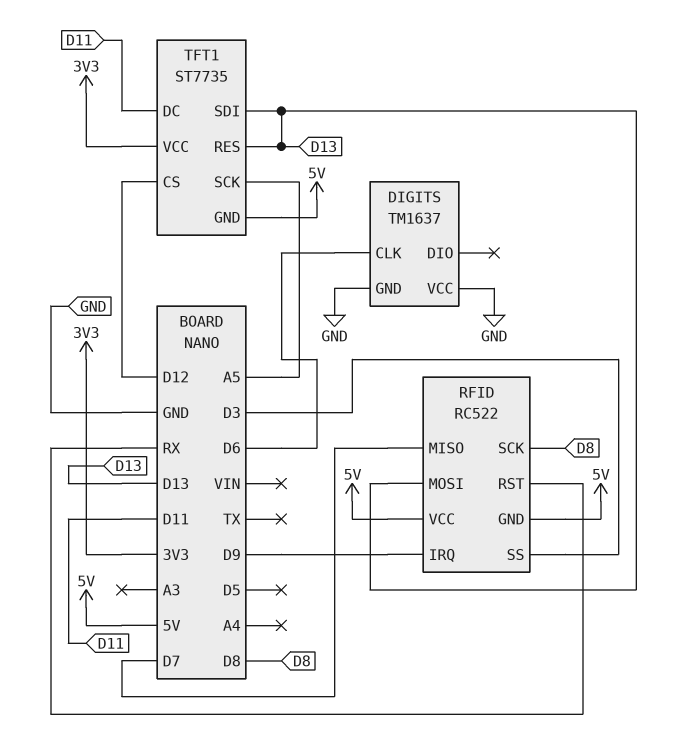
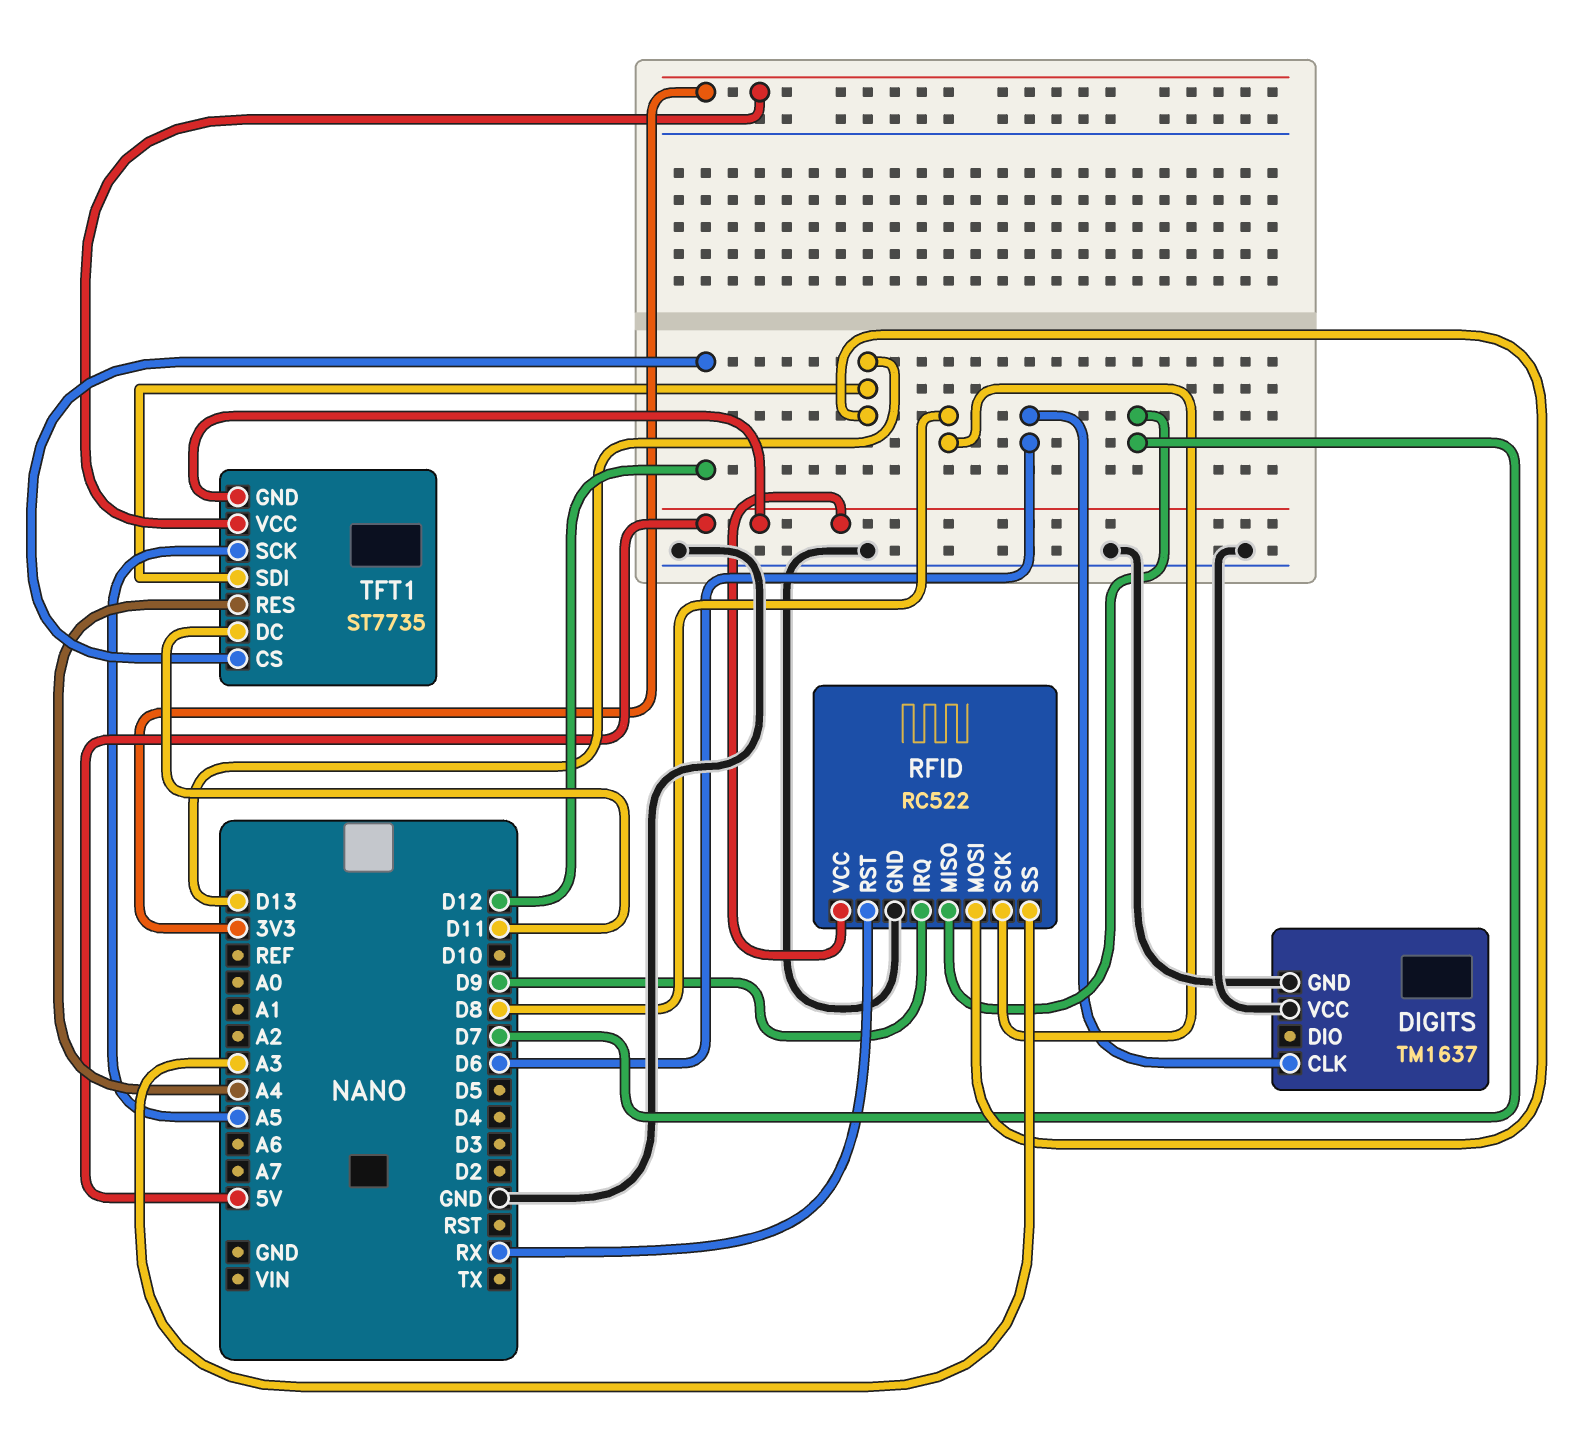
RFID pin GND: 5V -> GND
RFID pin SS: D3 -> A3
TFT1 pin RES: D13 -> A4

